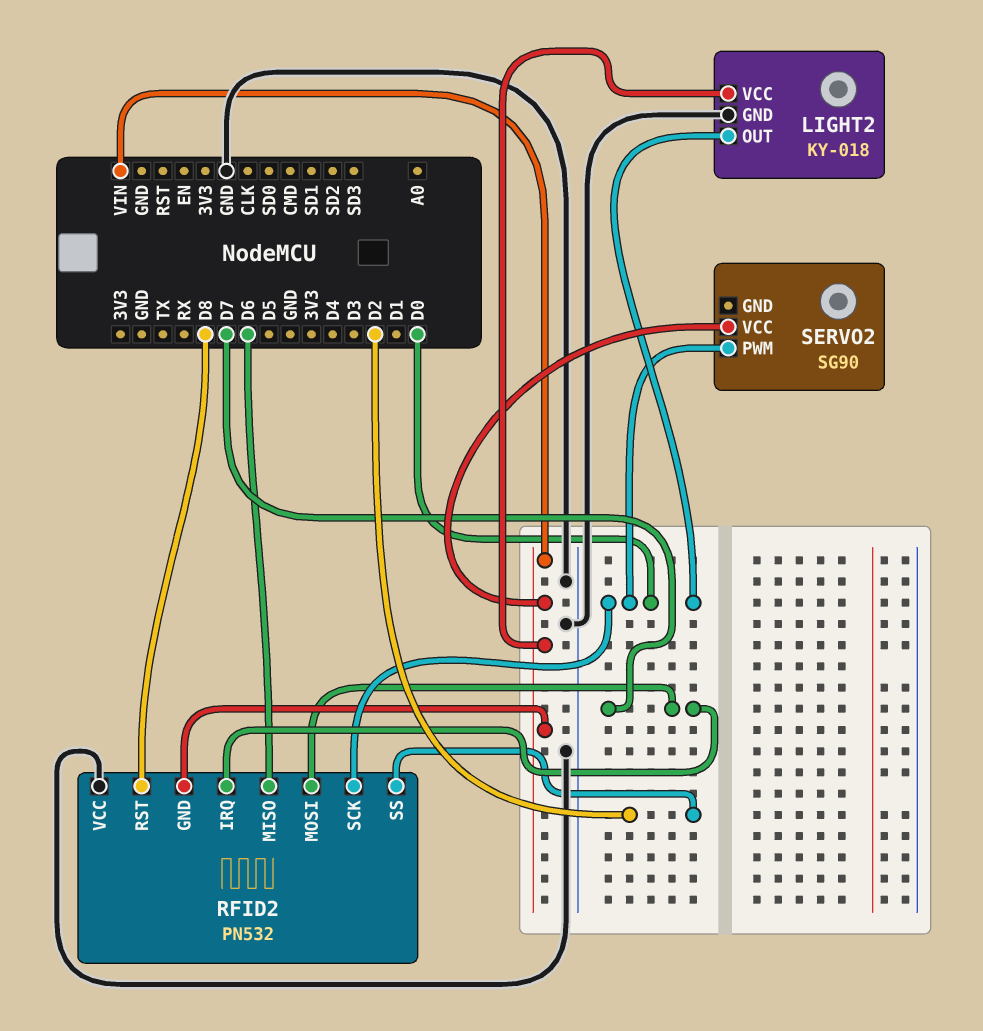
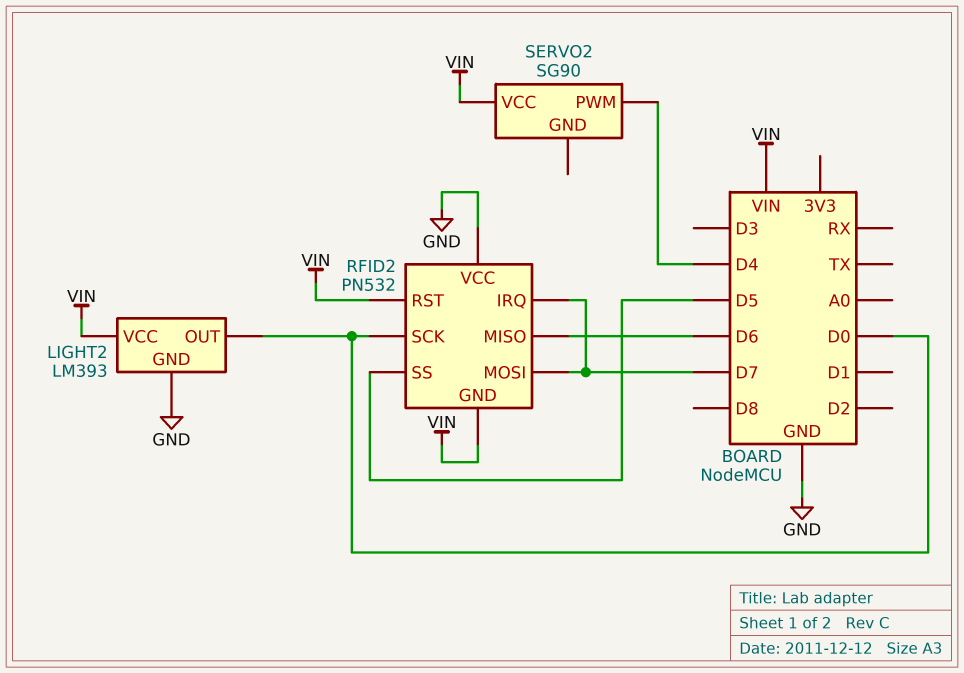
LIGHT2: KY-018 -> LM393
RFID2 pin RST: D8 -> VIN
RFID2 pin SS: D2 -> D5
SERVO2 pin PWM: D0 -> D4

